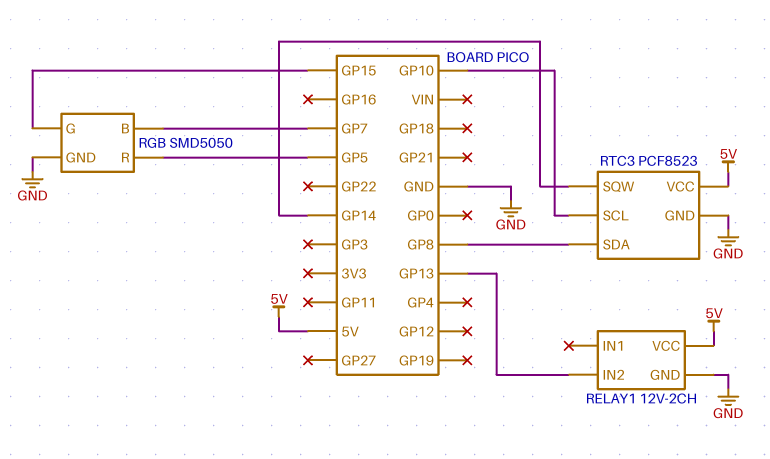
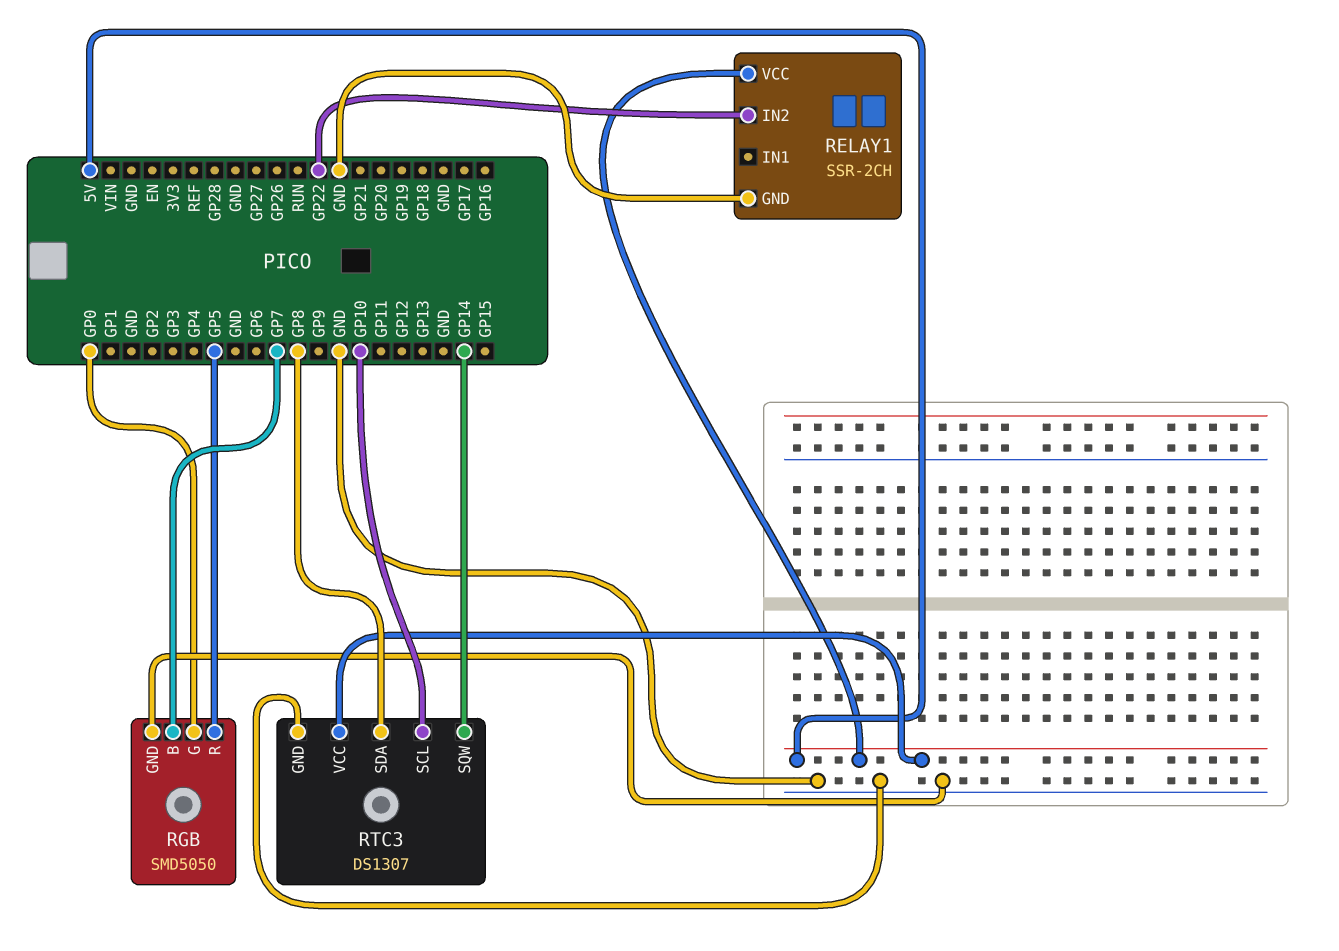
RELAY1: 12V-2CH -> SSR-2CH
RELAY1 pin IN2: GP13 -> GP22
RGB pin G: GP15 -> GP0
RTC3: PCF8523 -> DS1307

